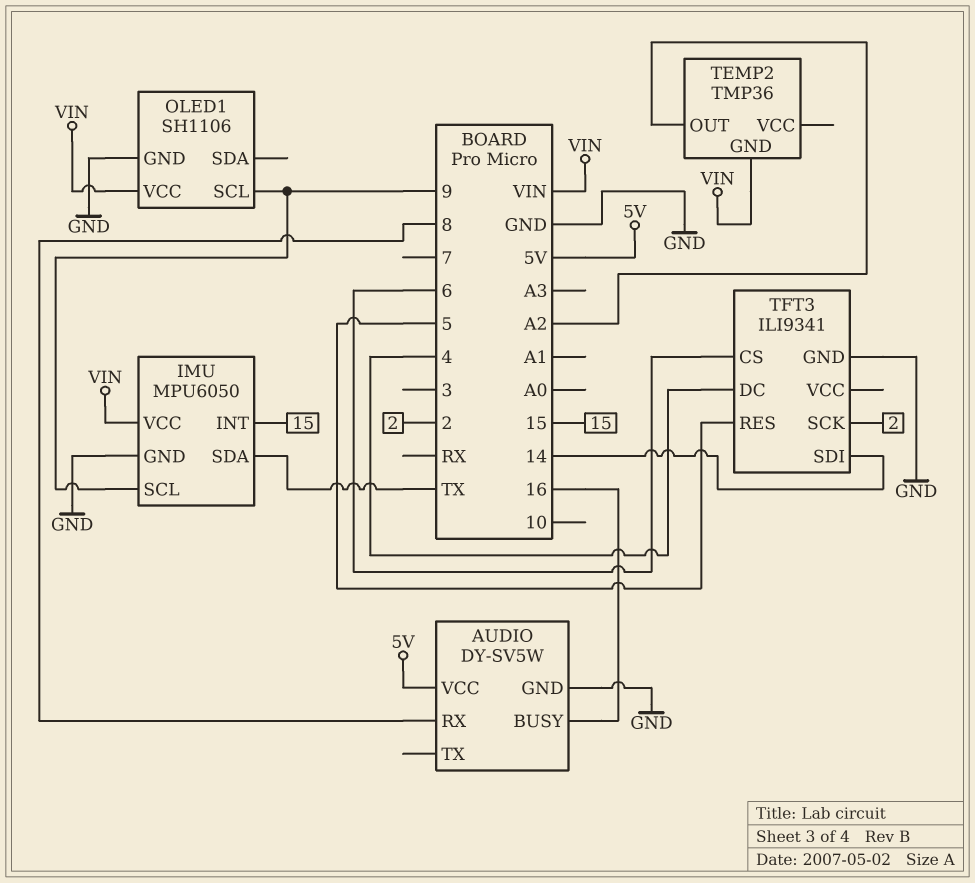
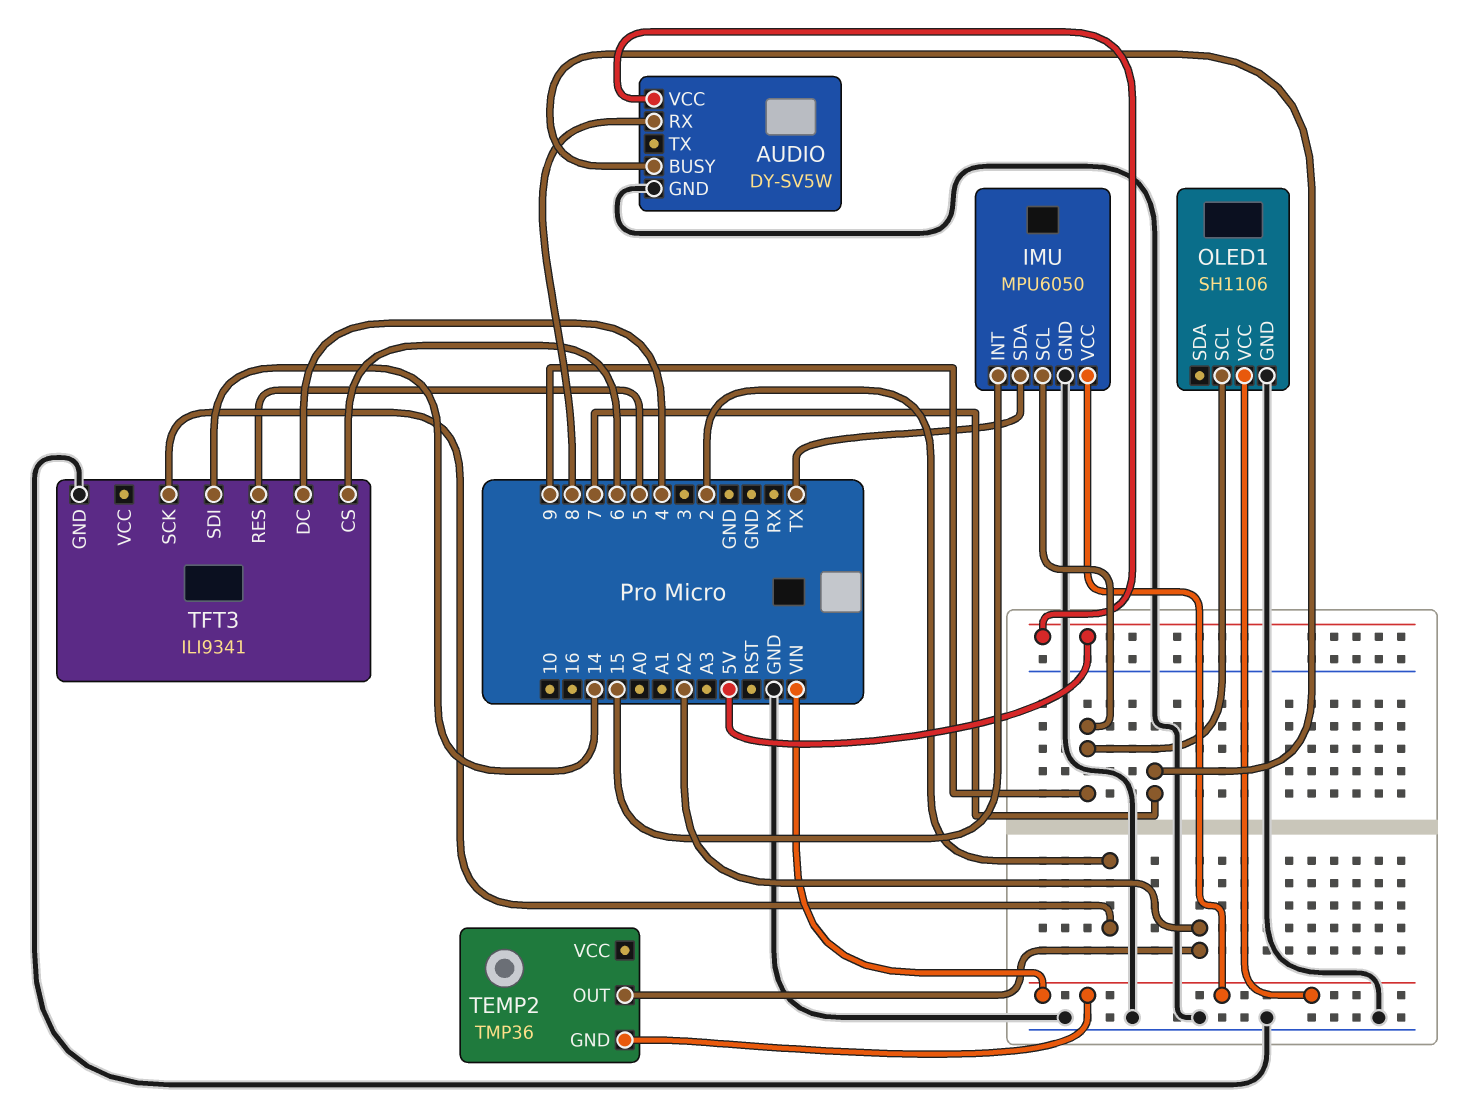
AUDIO pin BUSY: 16 -> 7

